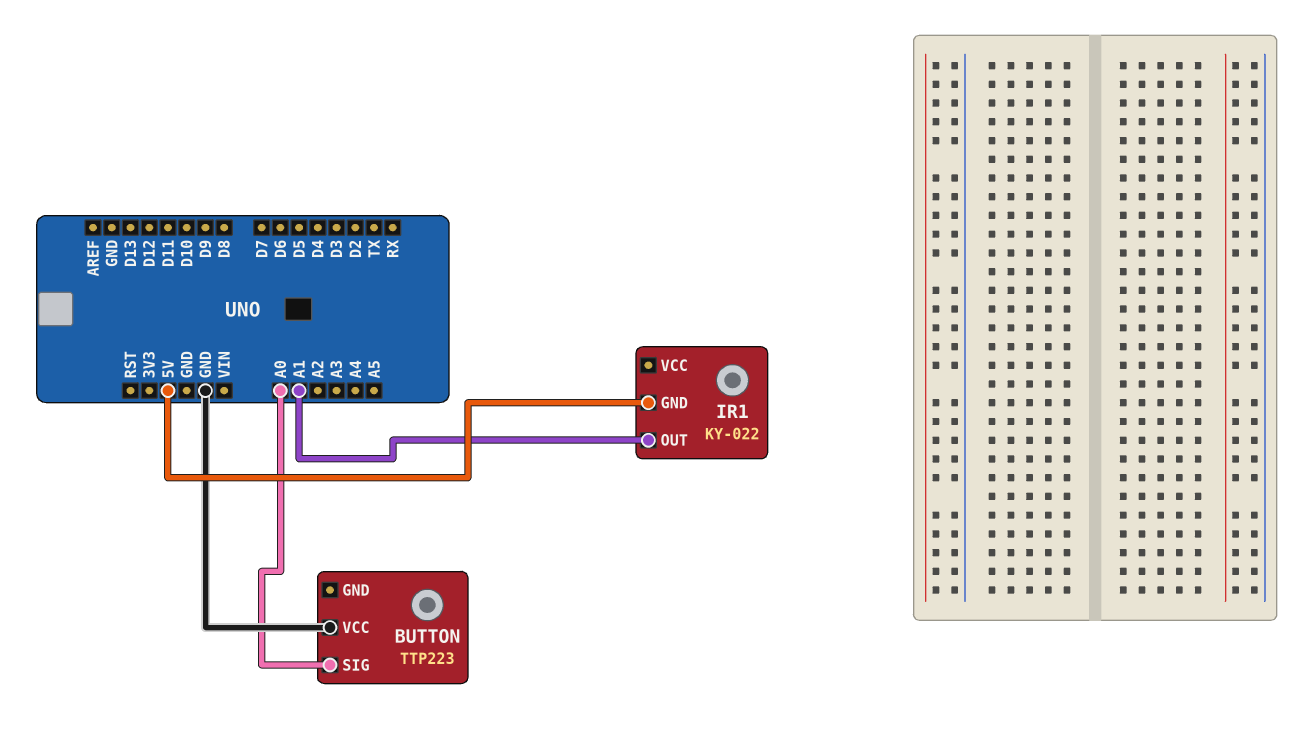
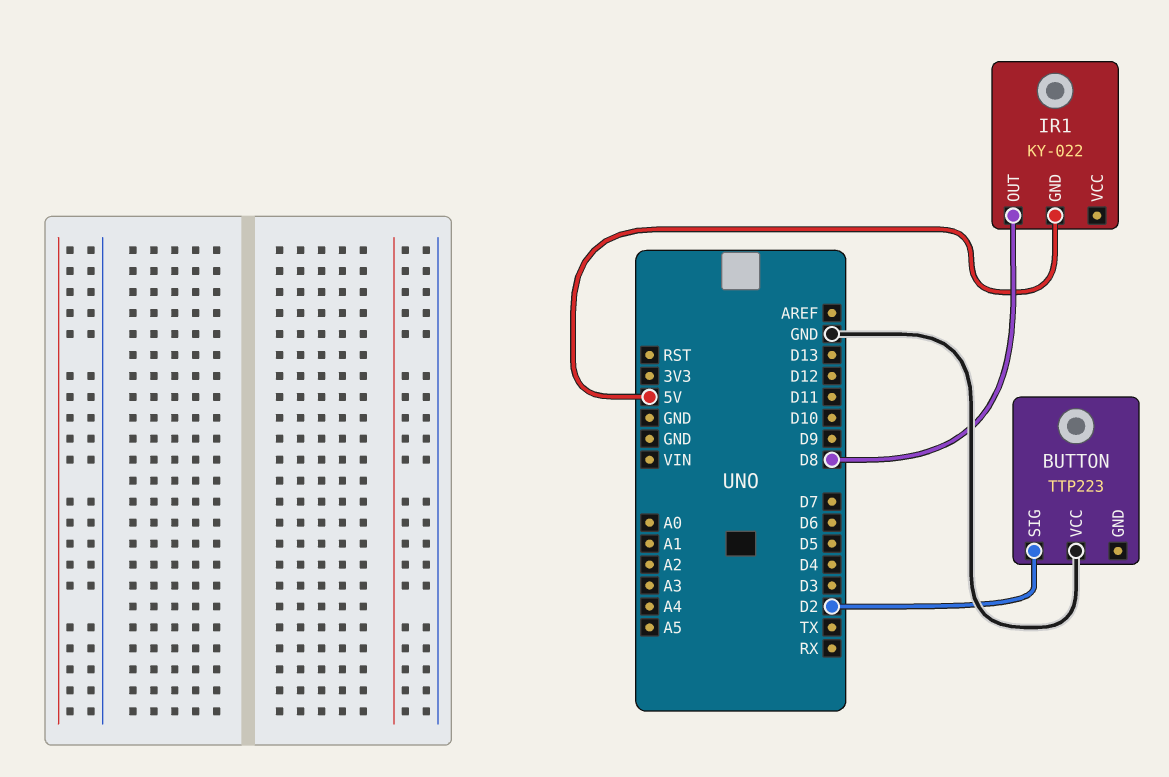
BUTTON pin SIG: A0 -> D2
IR1 pin OUT: A1 -> D8

